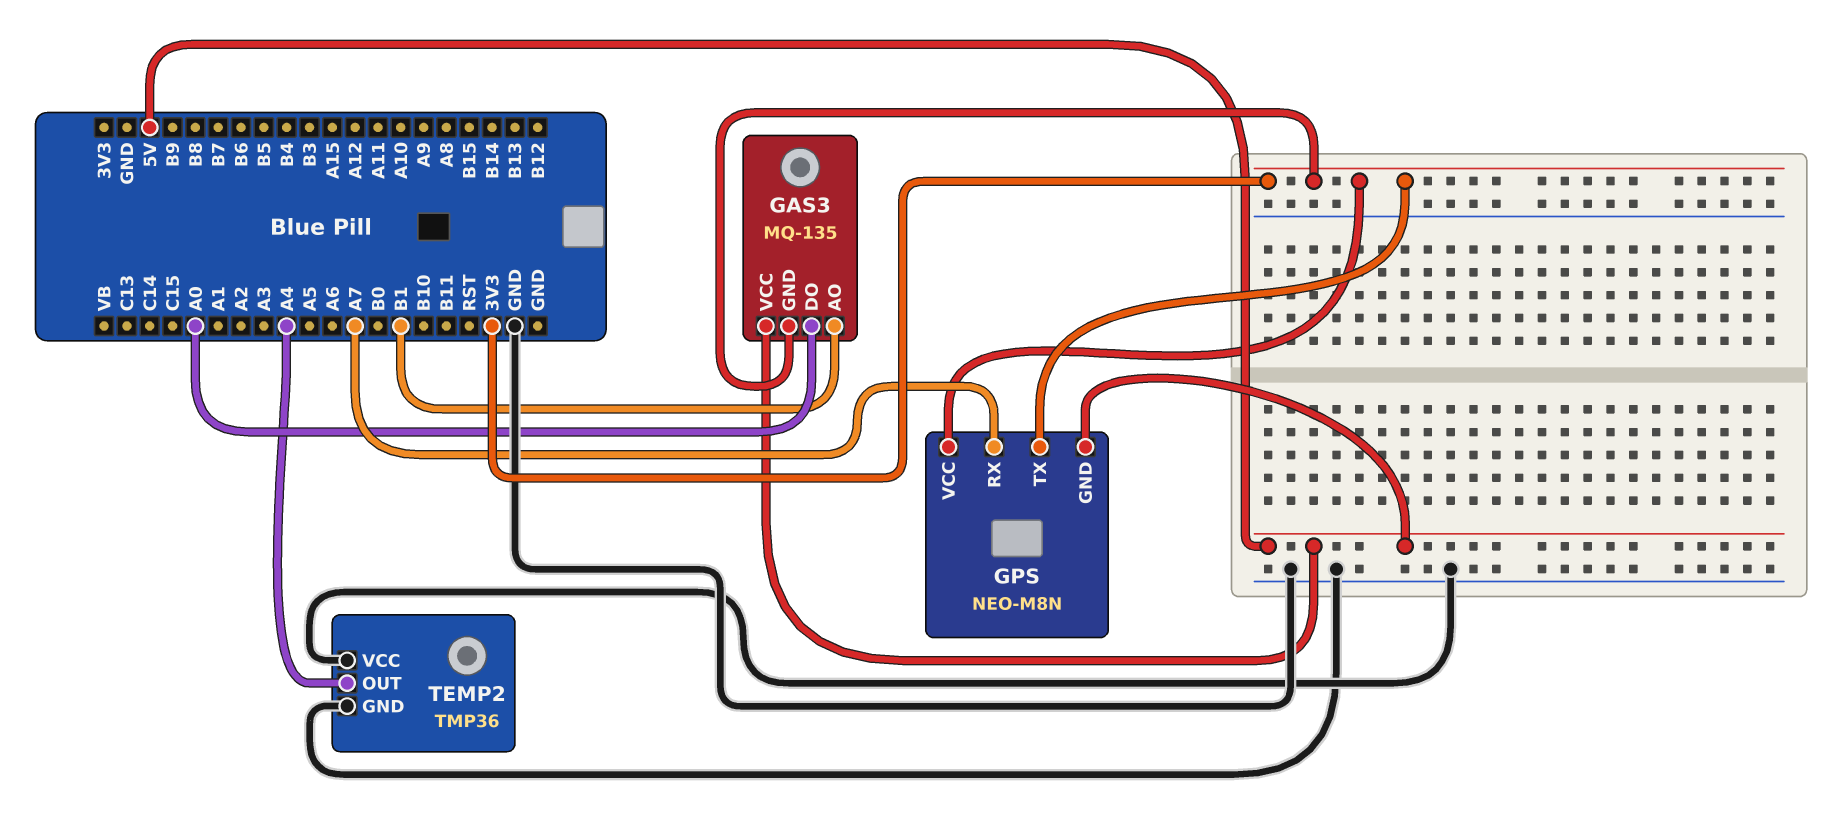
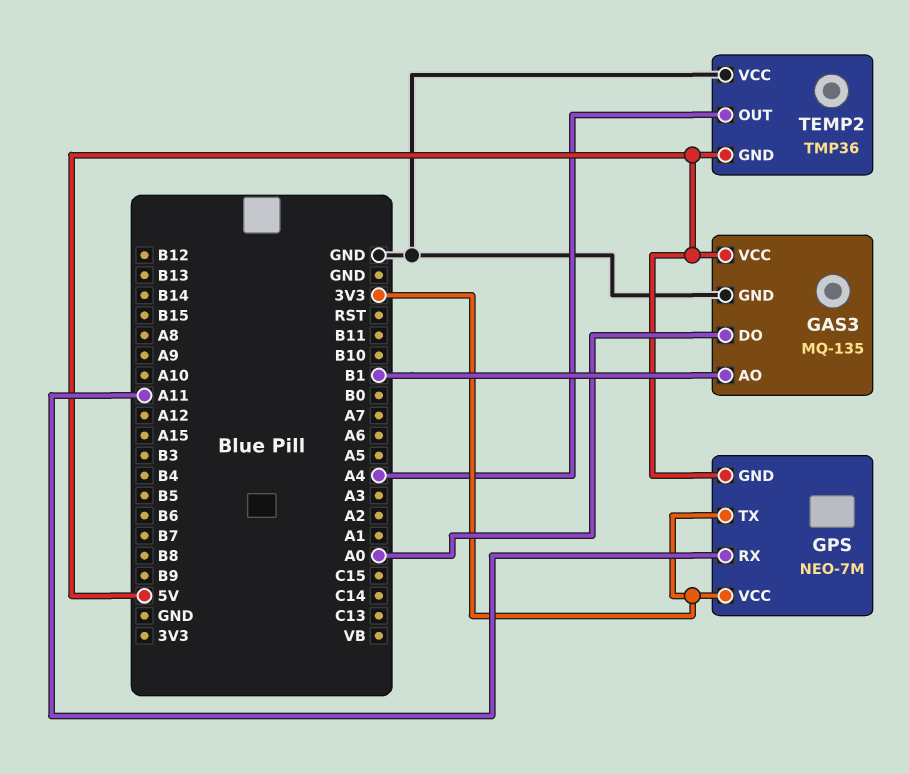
GAS3 pin GND: 3V3 -> GND
GPS: NEO-M8N -> NEO-7M
GPS pin RX: A7 -> A11
TEMP2 pin GND: GND -> 5V

